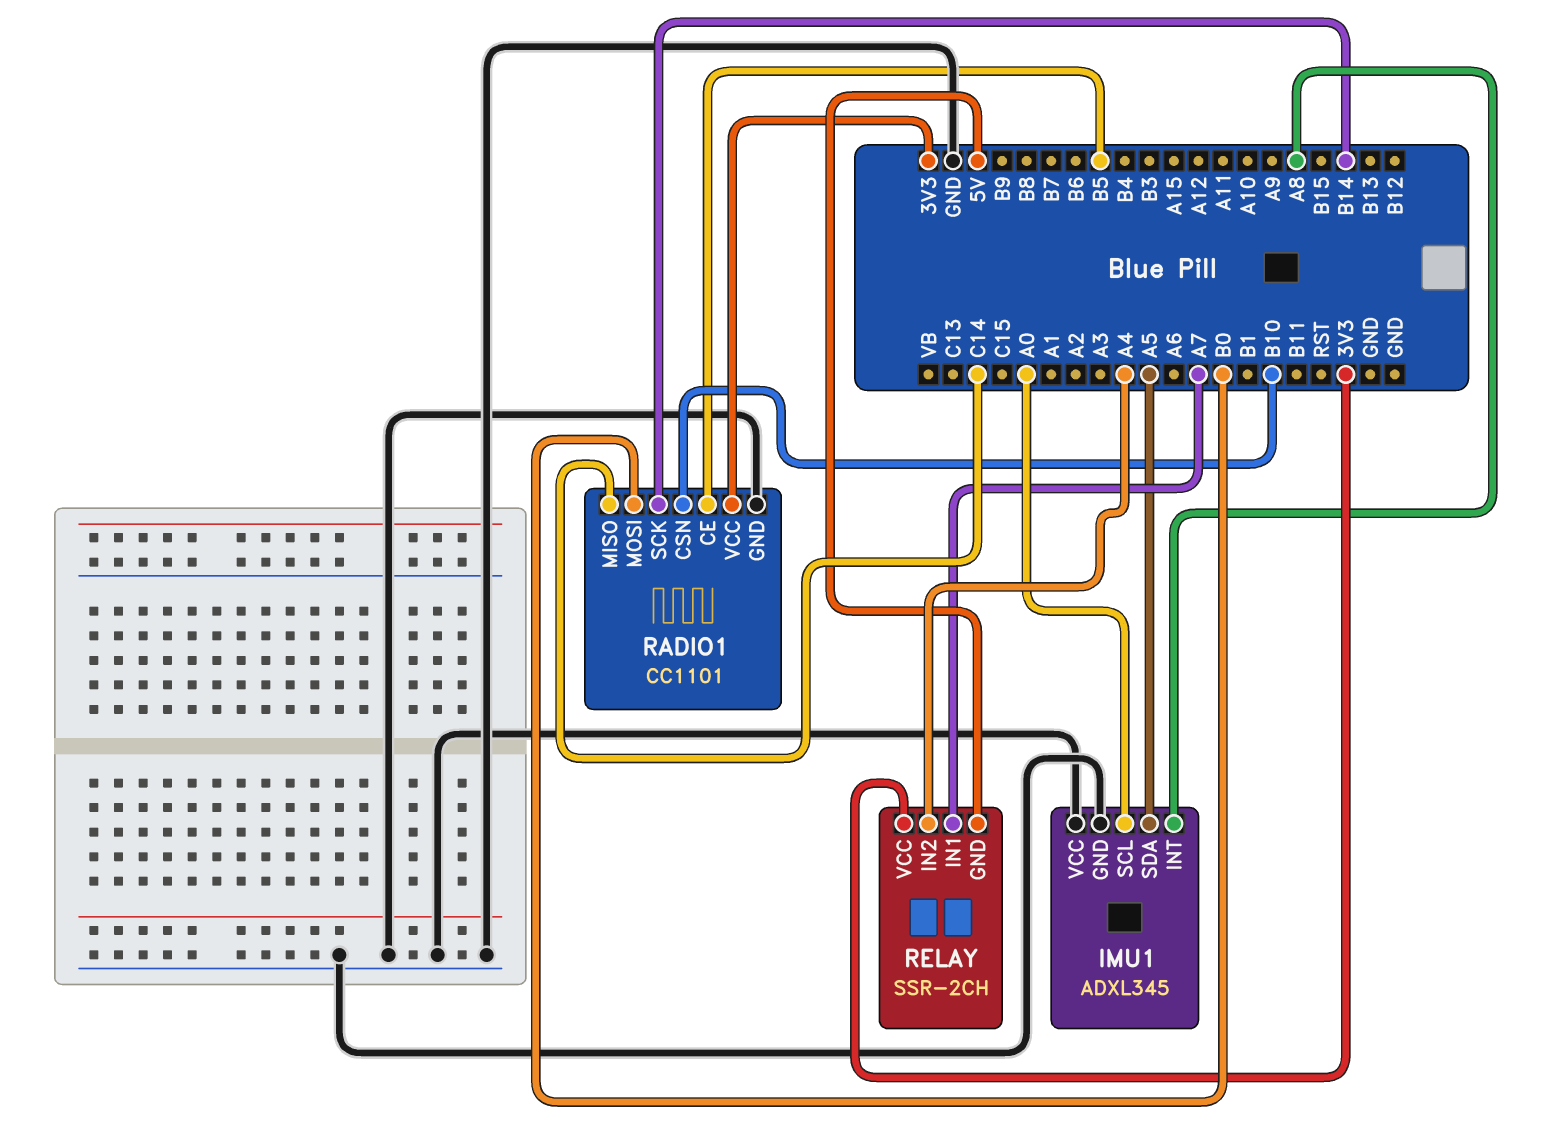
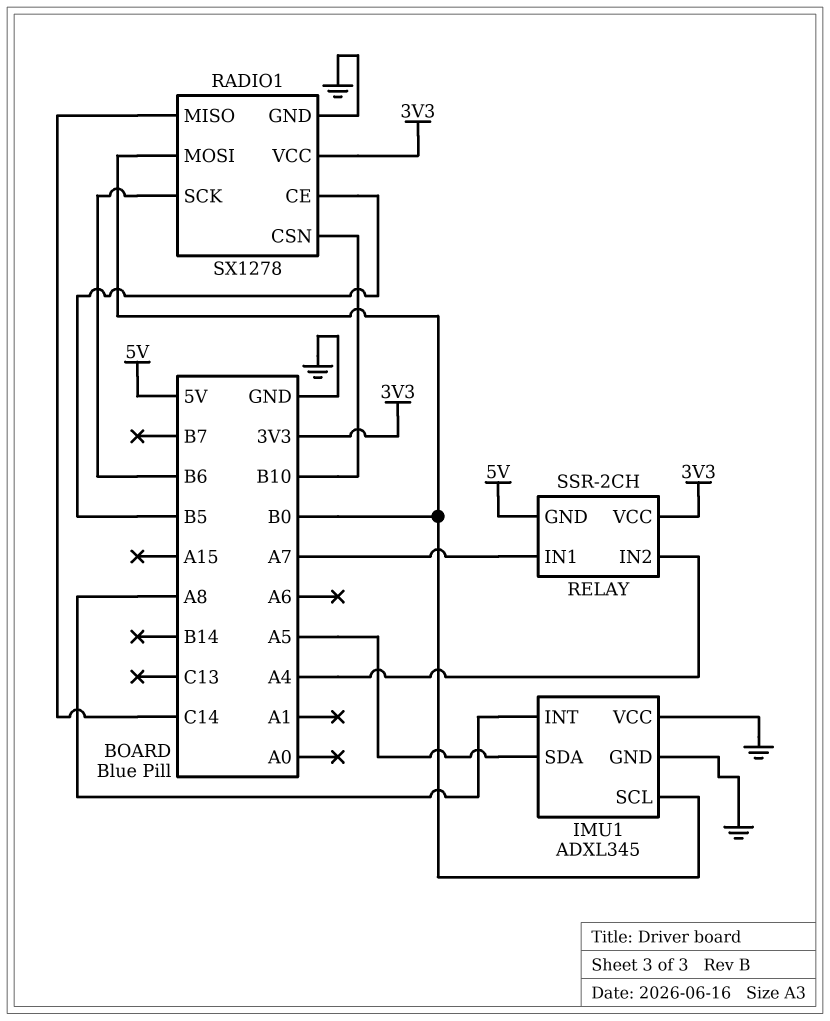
IMU1 pin SCL: A0 -> B0
RADIO1: CC1101 -> SX1278
RADIO1 pin SCK: B14 -> B6

